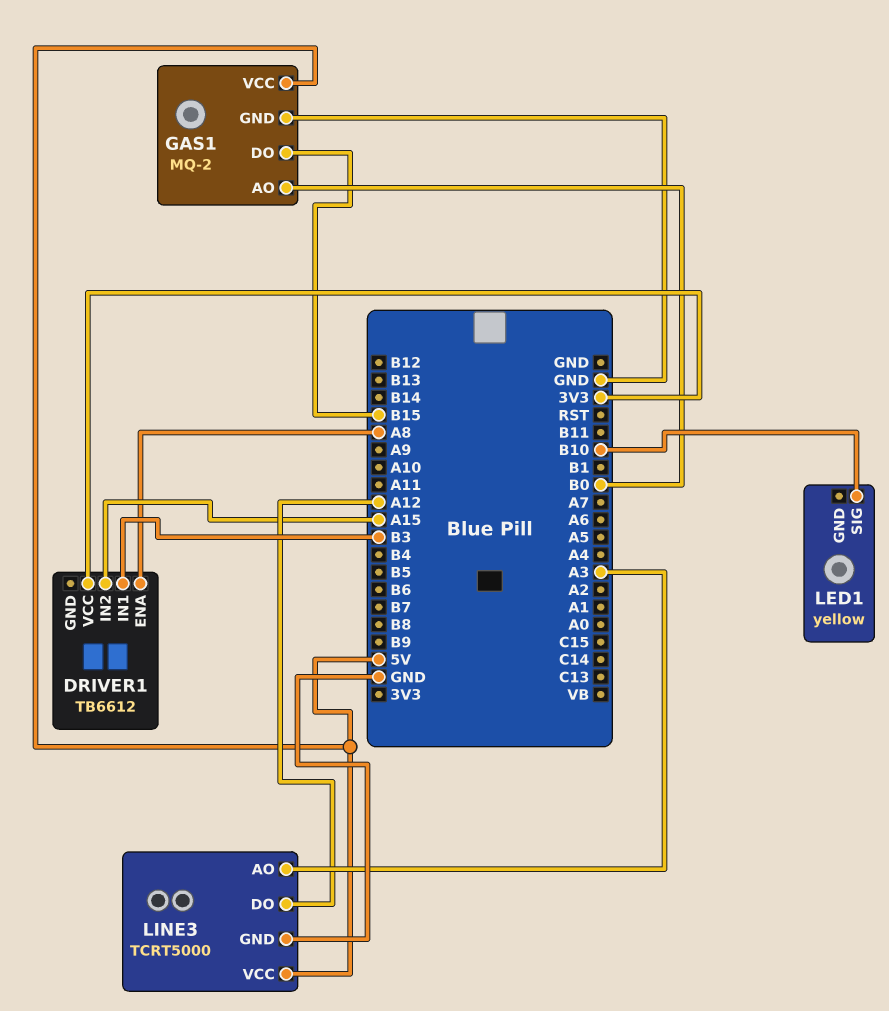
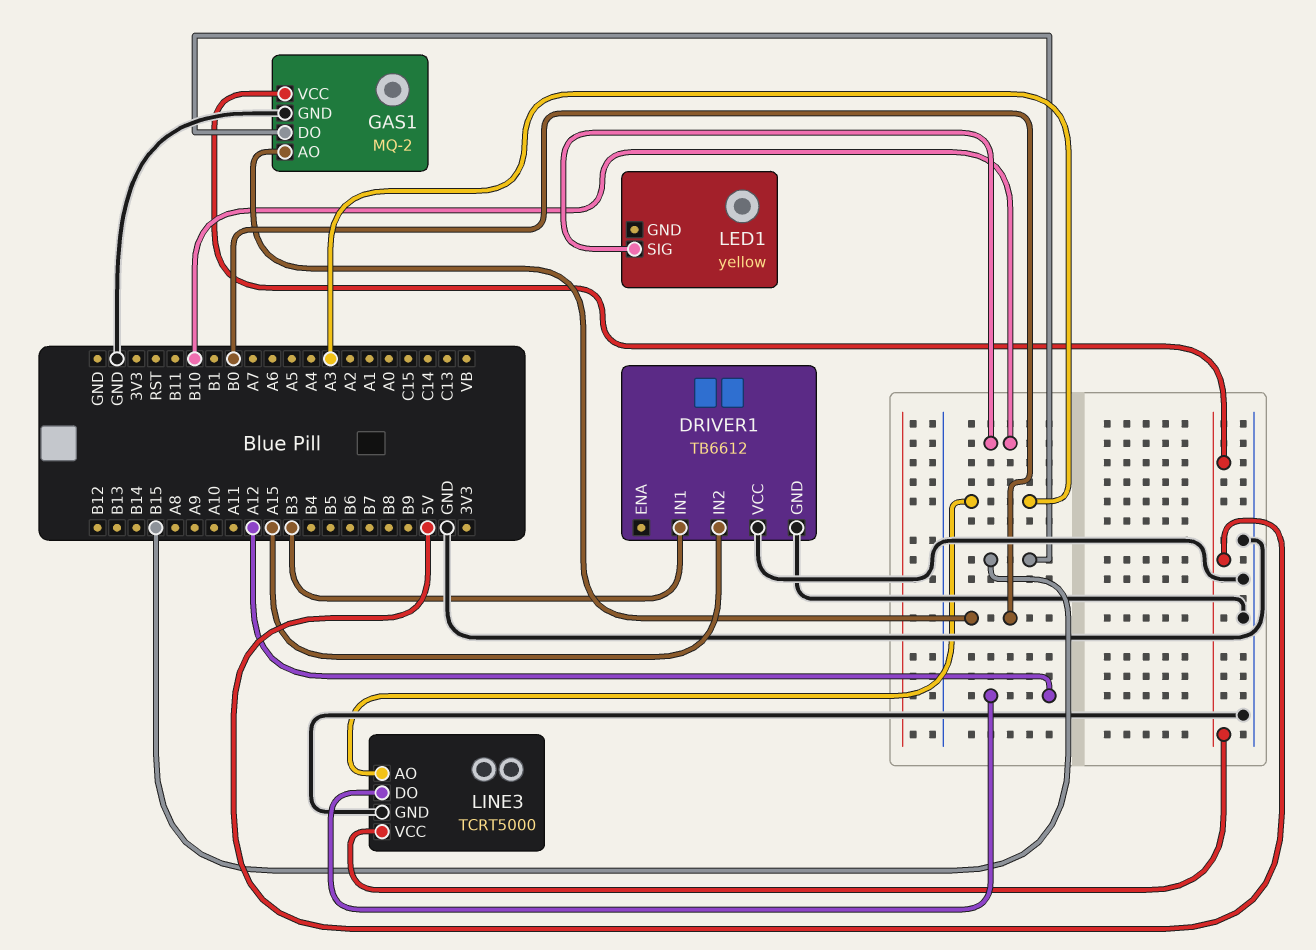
DRIVER1 pin ENA: A8 -> none
DRIVER1 pin GND: none -> GND
DRIVER1 pin VCC: 3V3 -> GND

